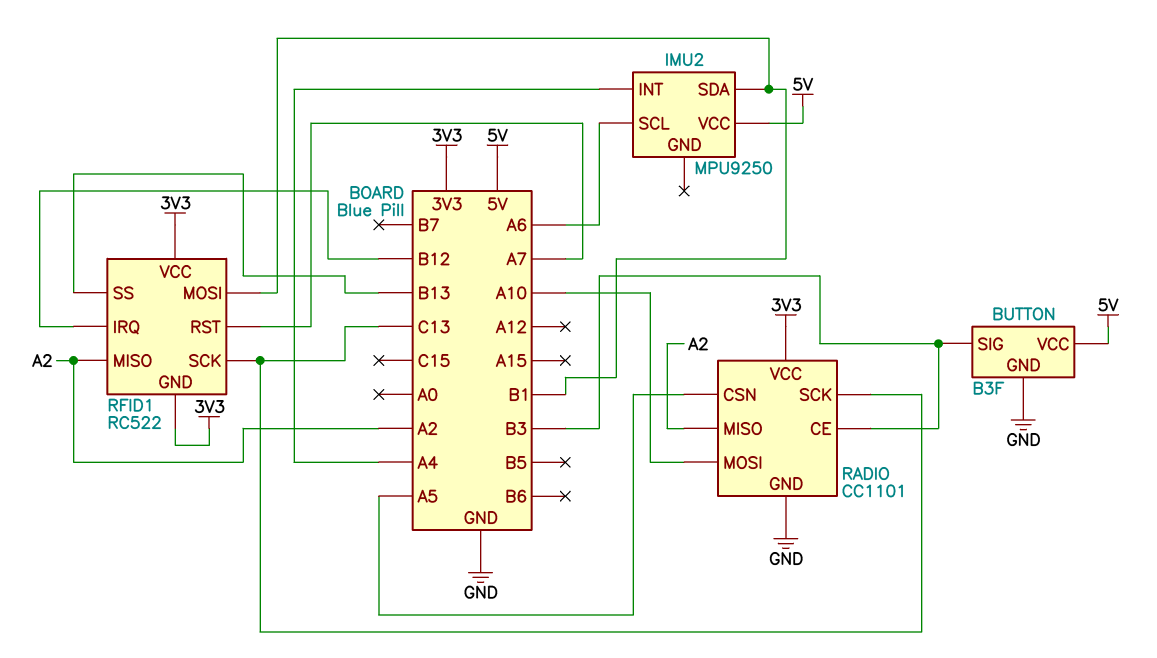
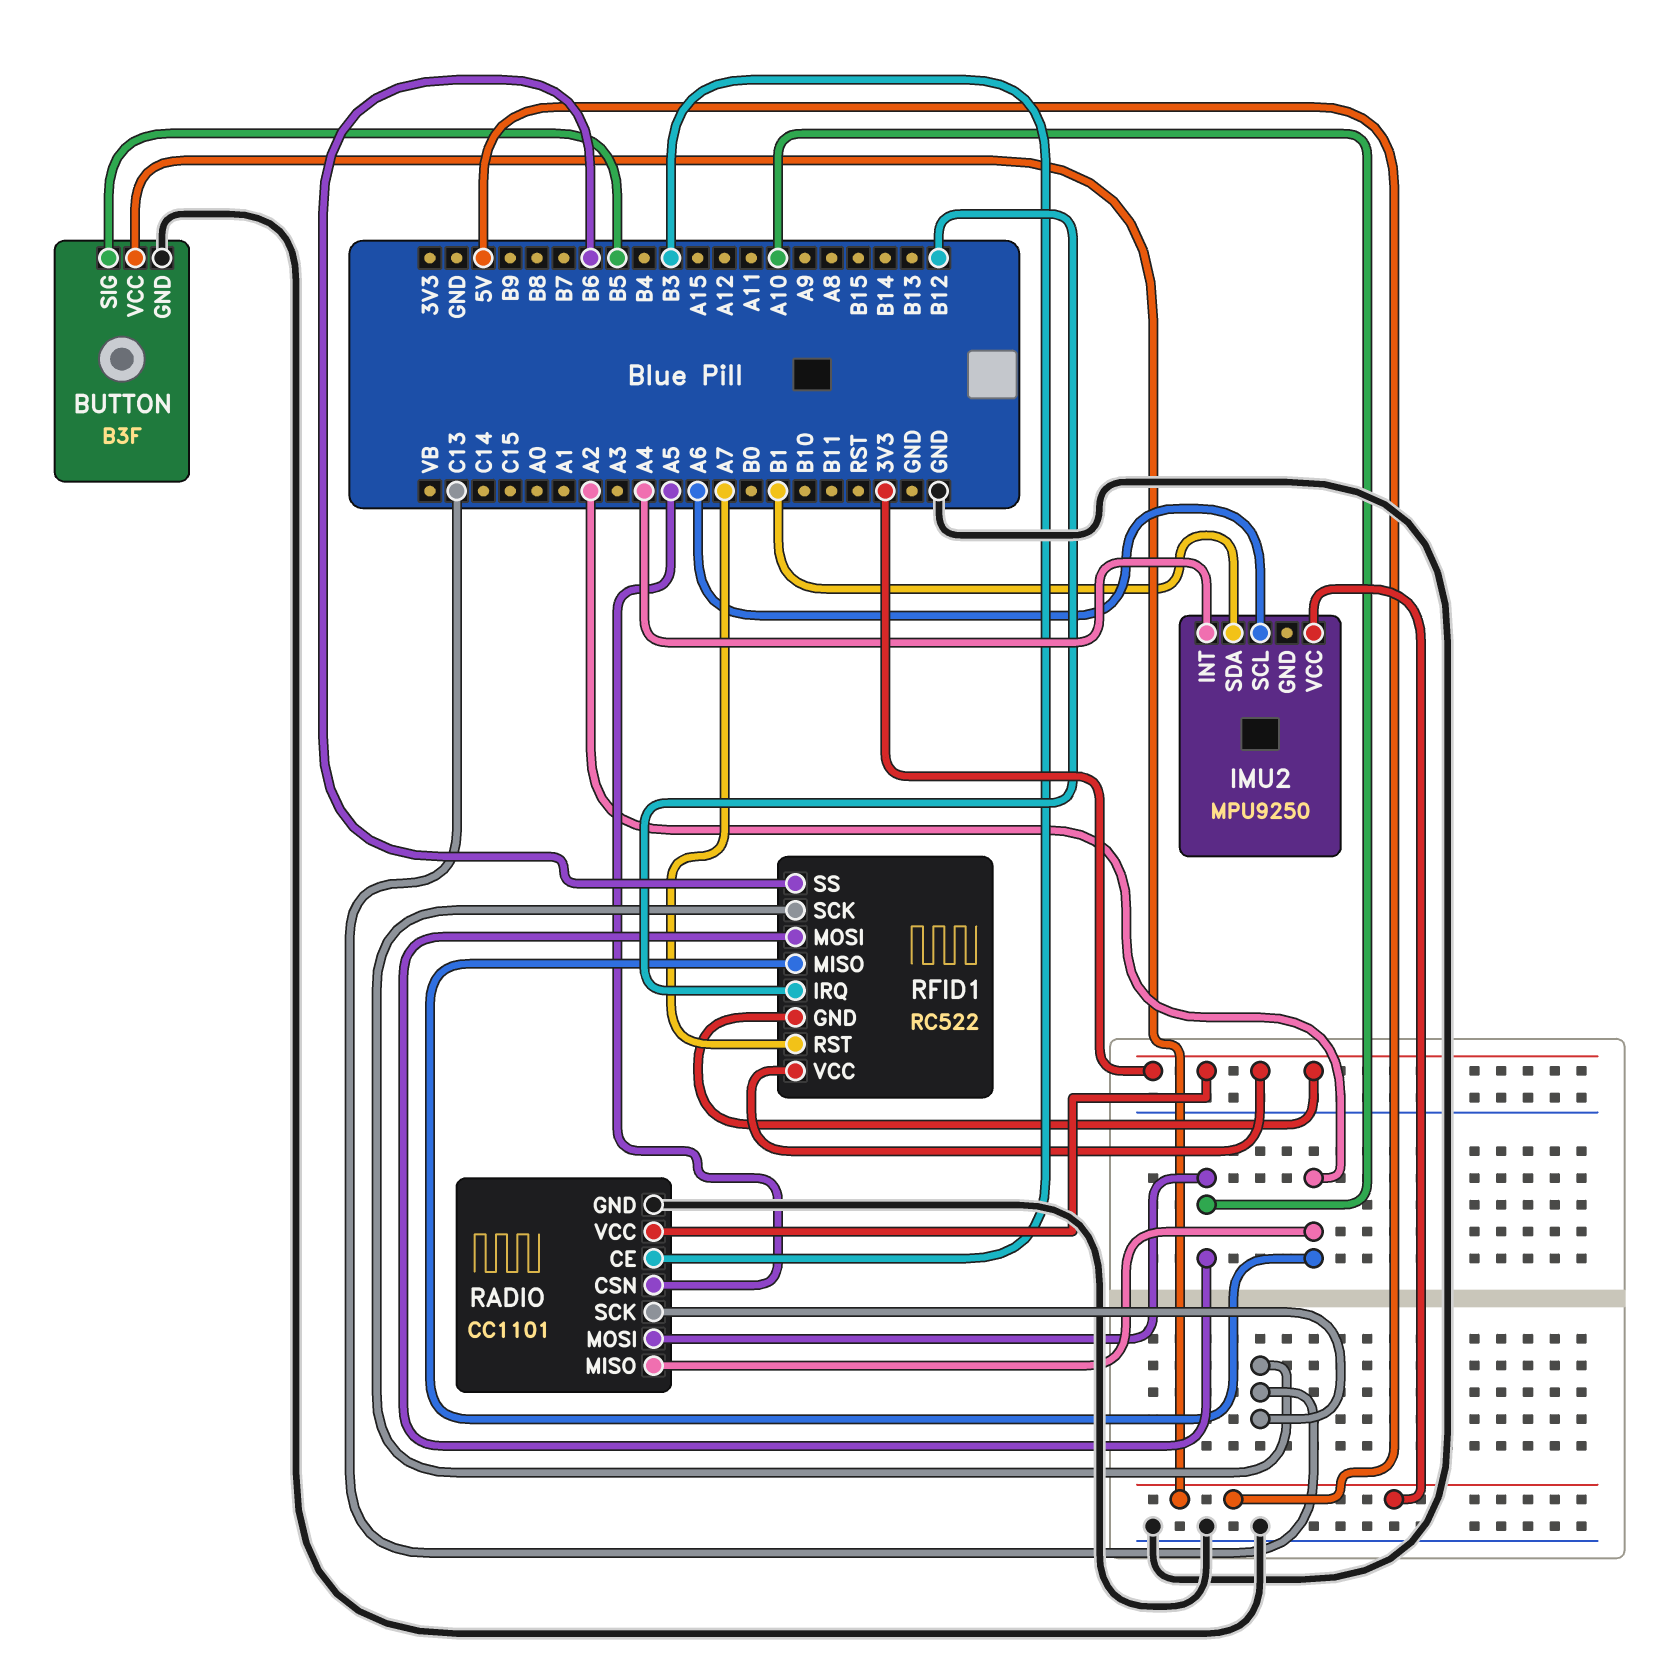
BUTTON pin SIG: B3 -> B5
RFID1 pin MOSI: B1 -> A10
RFID1 pin SS: B13 -> B6

